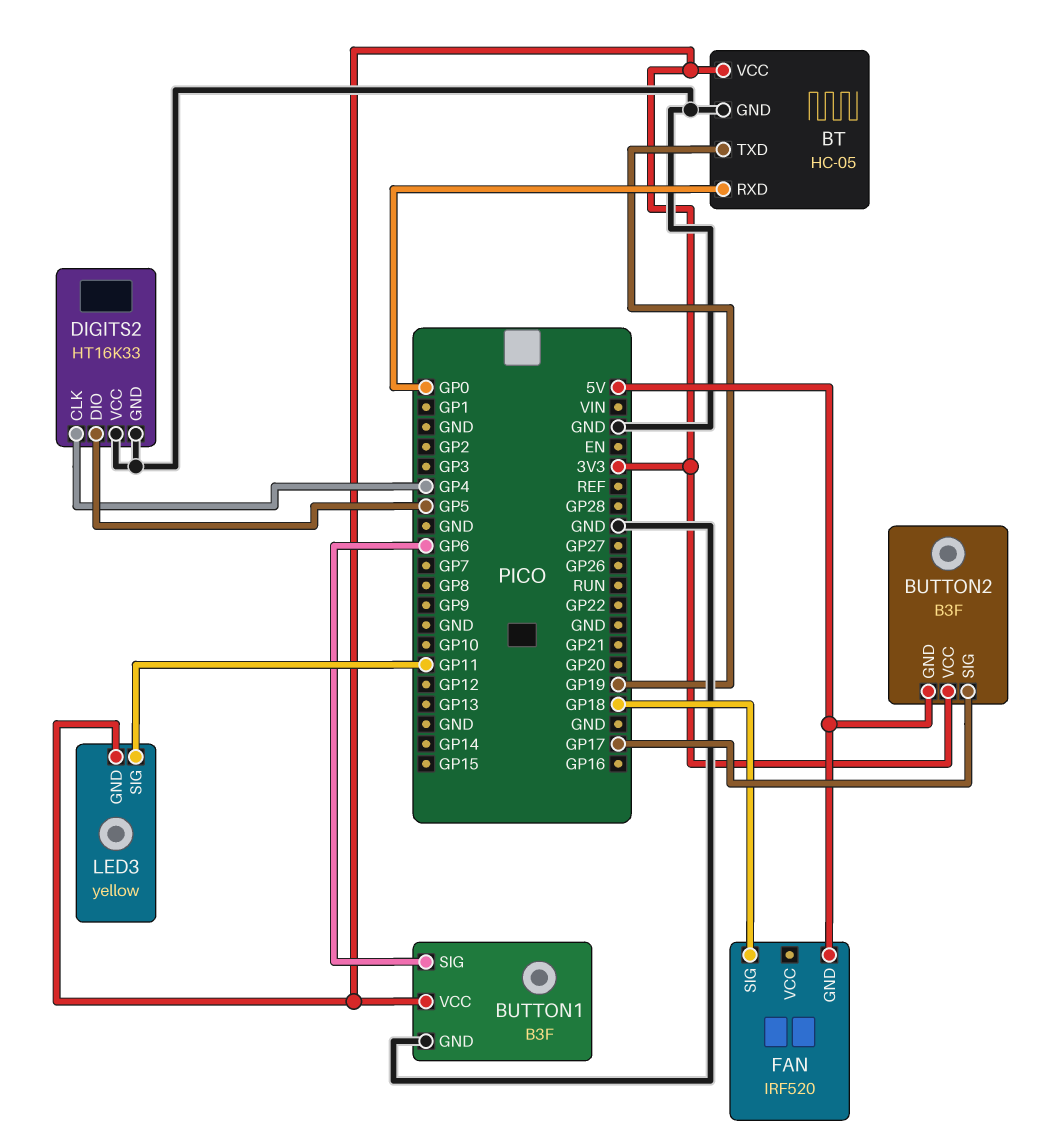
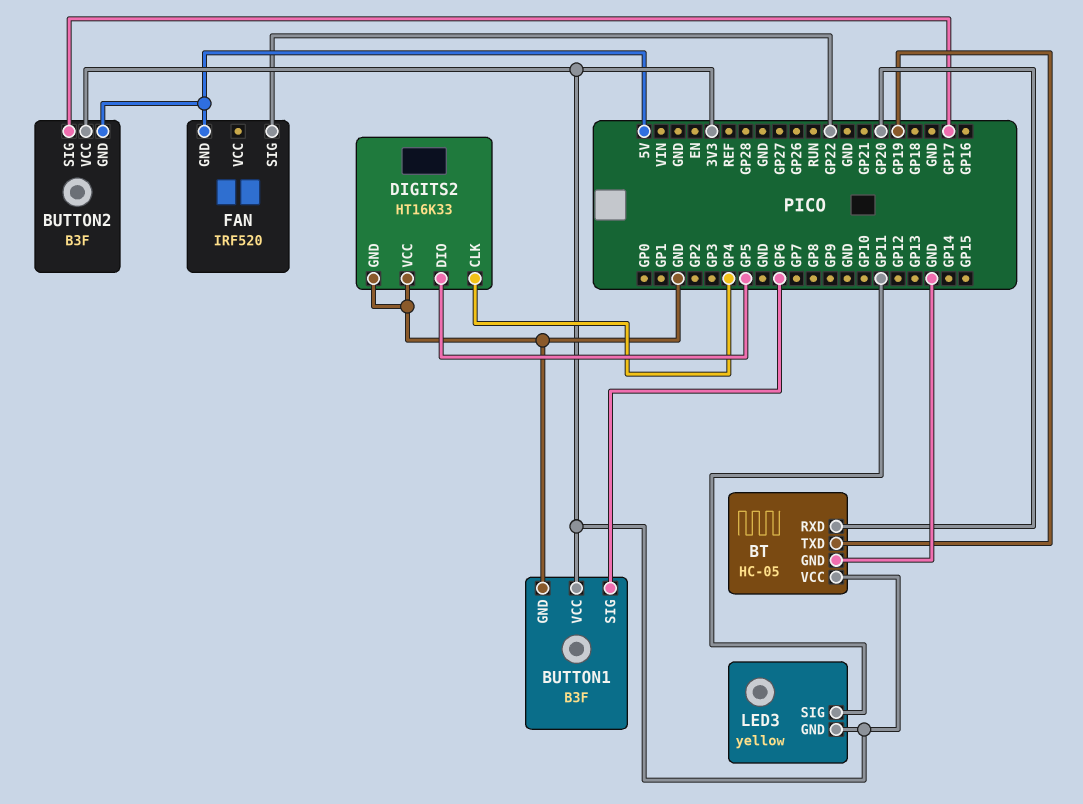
BT pin RXD: GP0 -> GP20
FAN pin SIG: GP18 -> GP22

